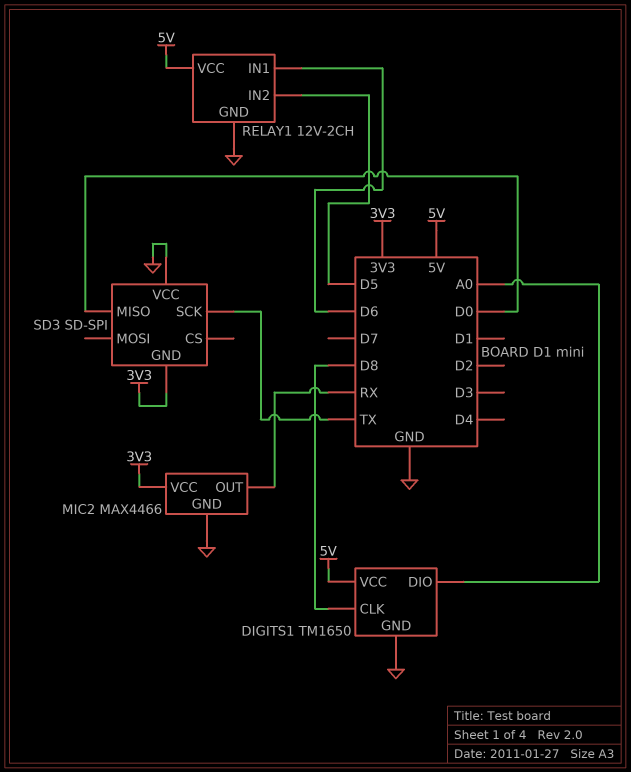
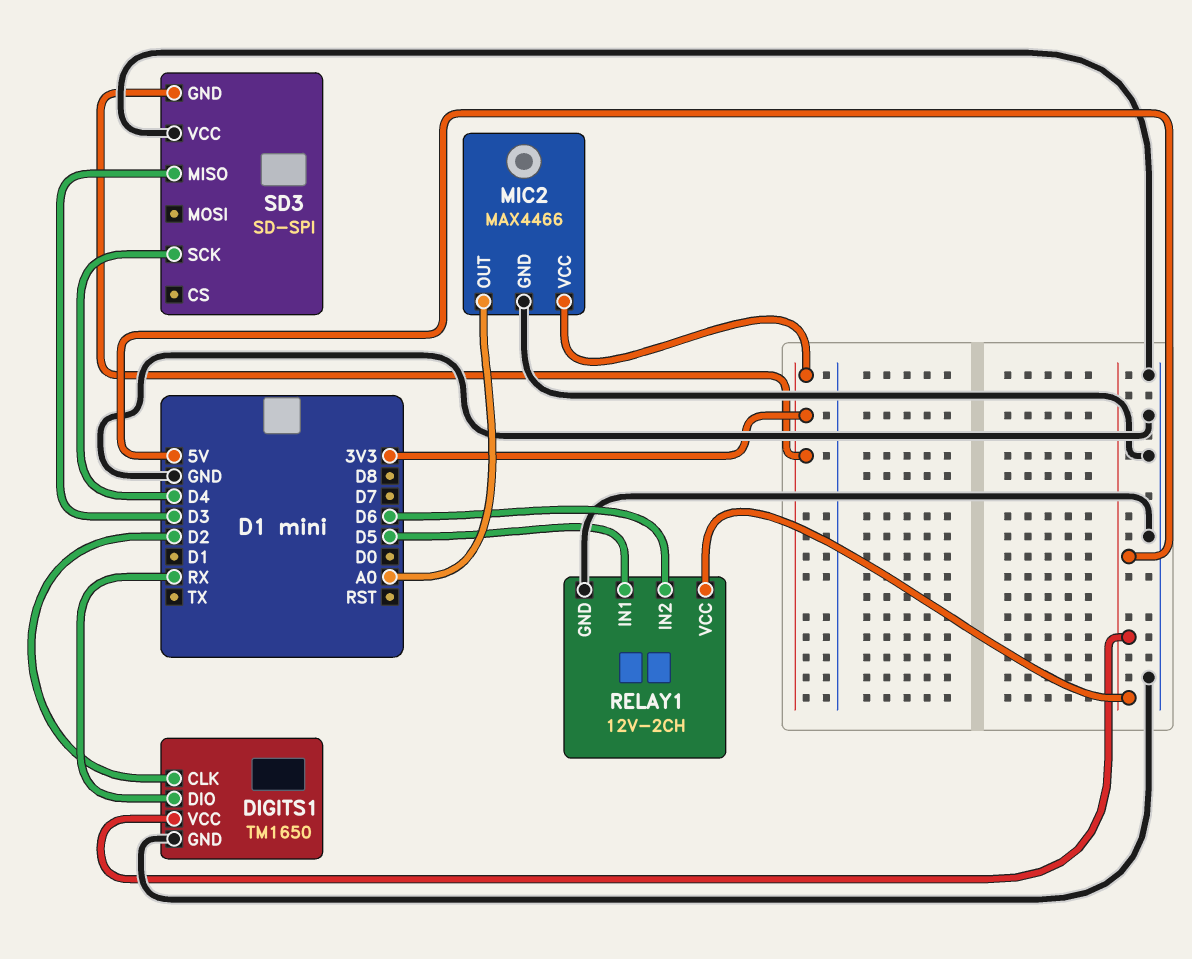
DIGITS1 pin CLK: D8 -> D2
DIGITS1 pin DIO: A0 -> RX
MIC2 pin OUT: RX -> A0
RELAY1 pin IN1: D6 -> D5
RELAY1 pin IN2: D5 -> D6
SD3 pin MISO: D0 -> D3
SD3 pin SCK: TX -> D4

